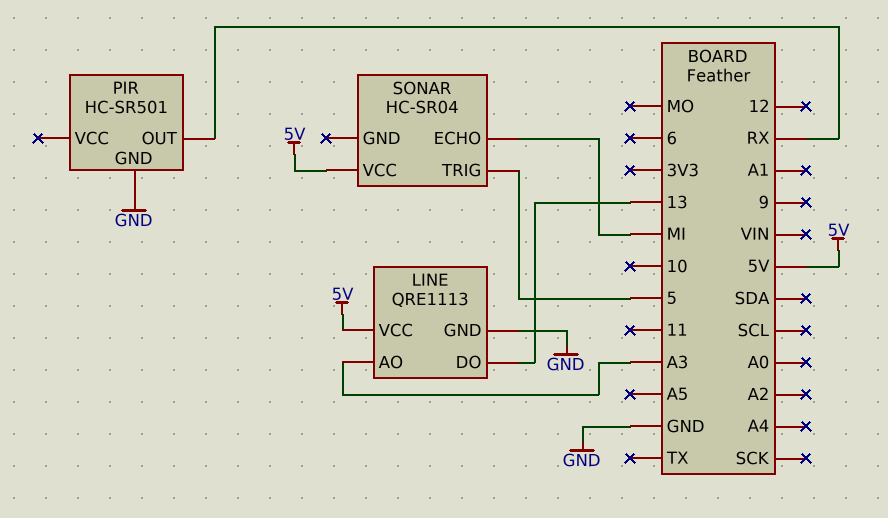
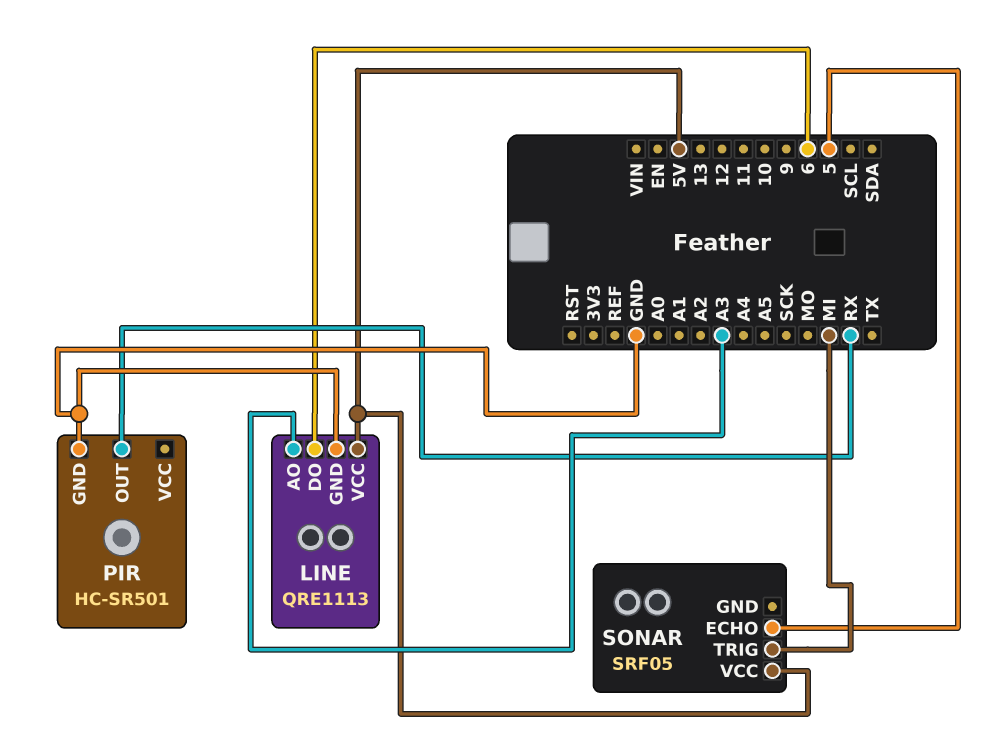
LINE pin DO: 13 -> 6
SONAR: HC-SR04 -> SRF05
SONAR pin ECHO: MI -> 5
SONAR pin TRIG: 5 -> MI

